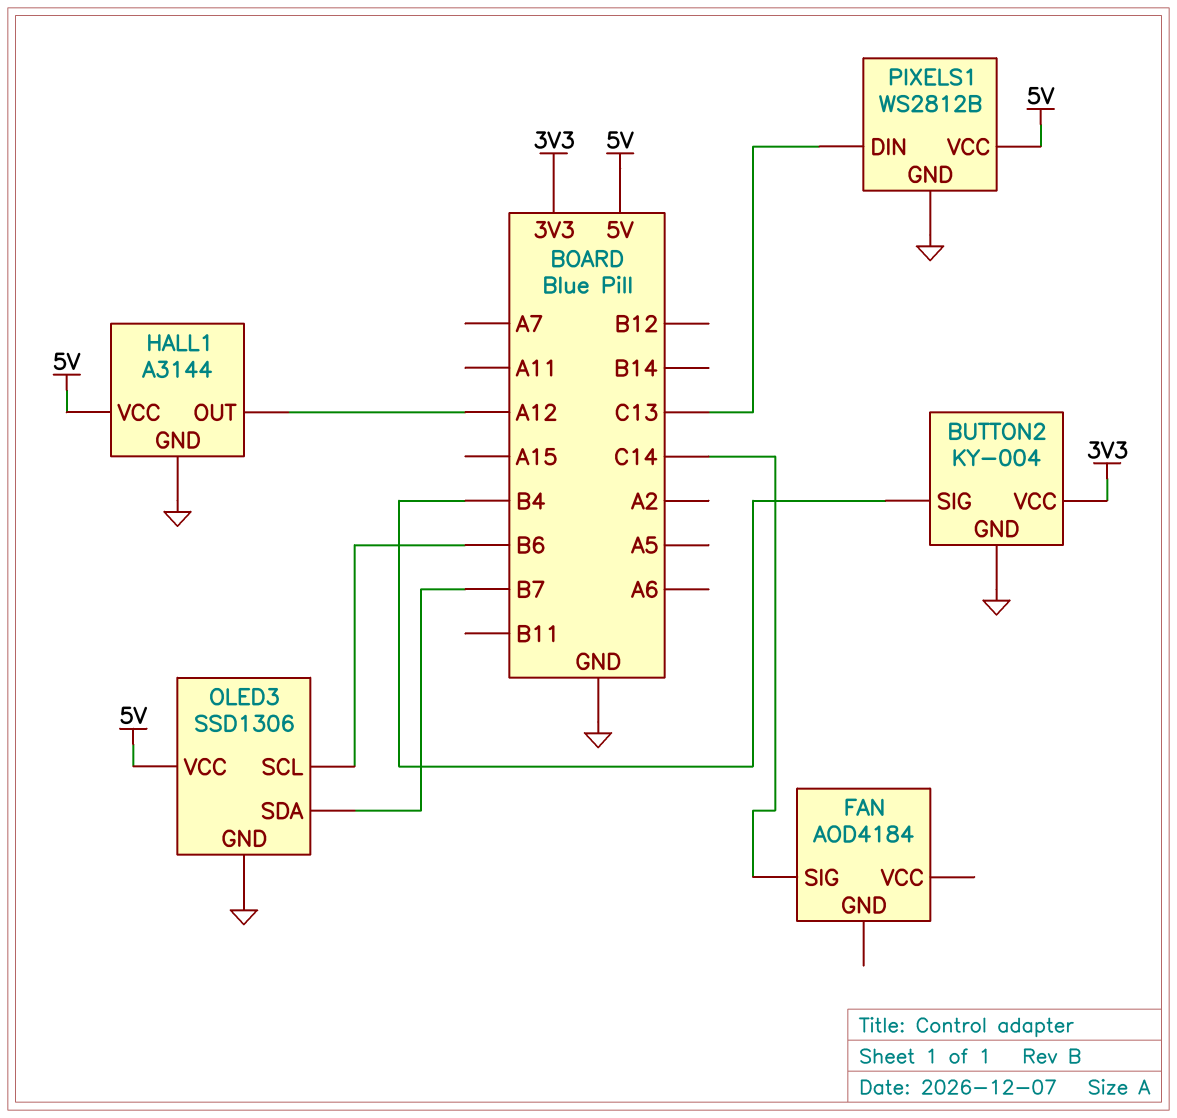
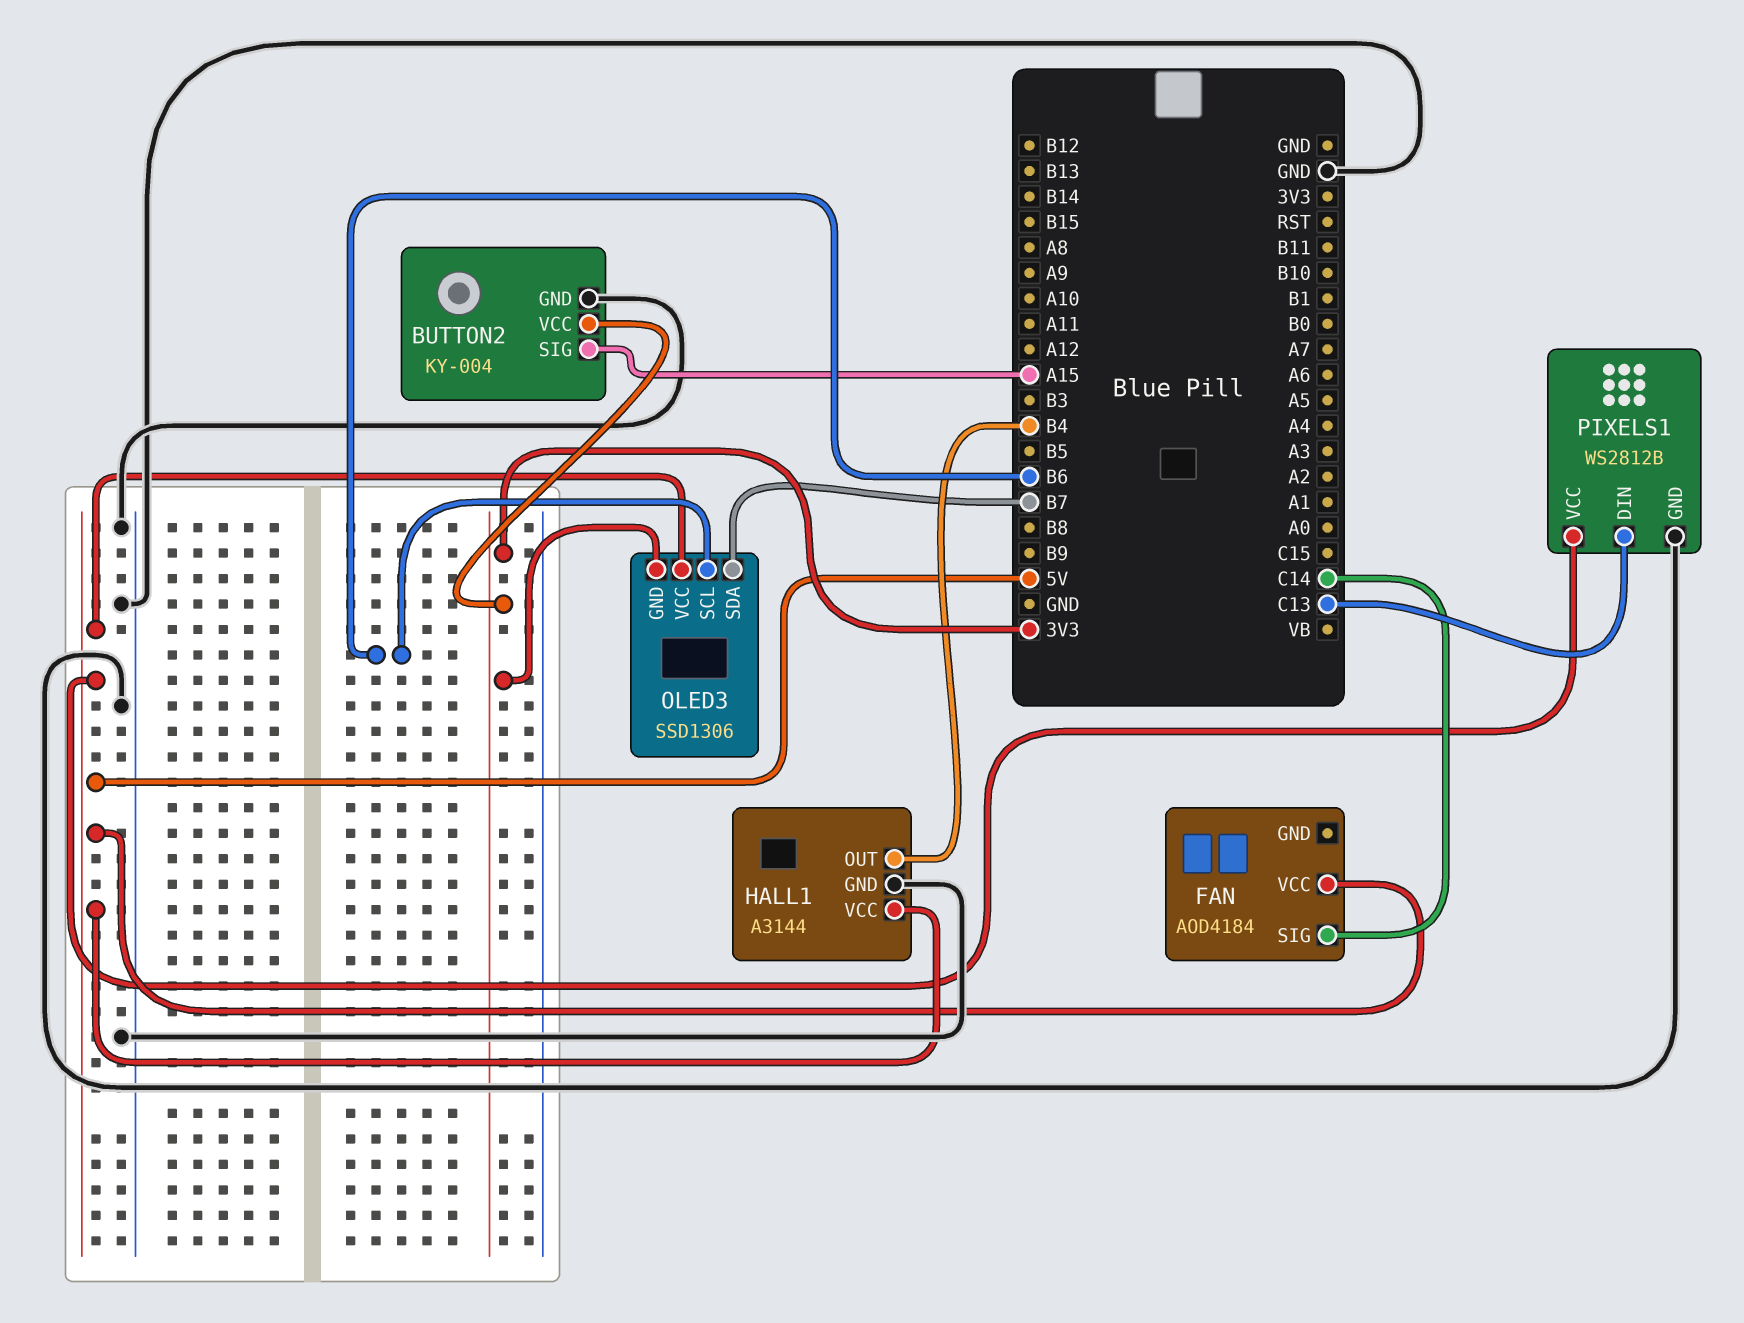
BUTTON2 pin SIG: B4 -> A15
FAN pin VCC: none -> 5V
HALL1 pin OUT: A12 -> B4
OLED3 pin GND: GND -> 3V3

